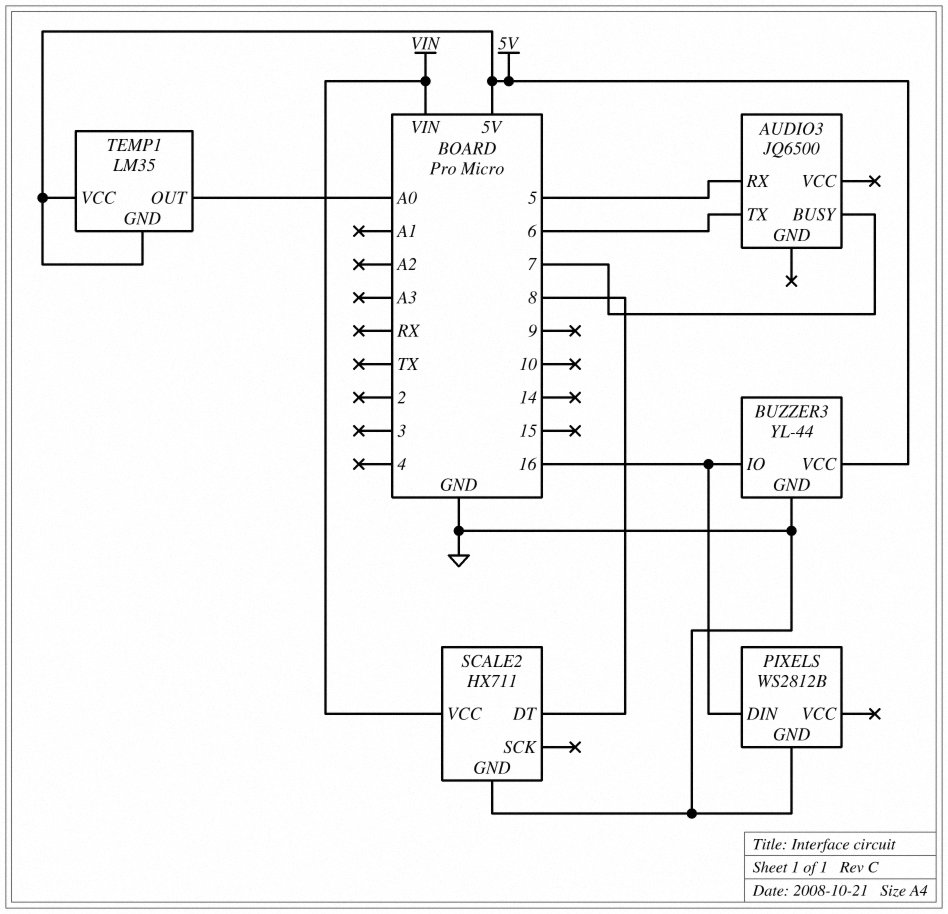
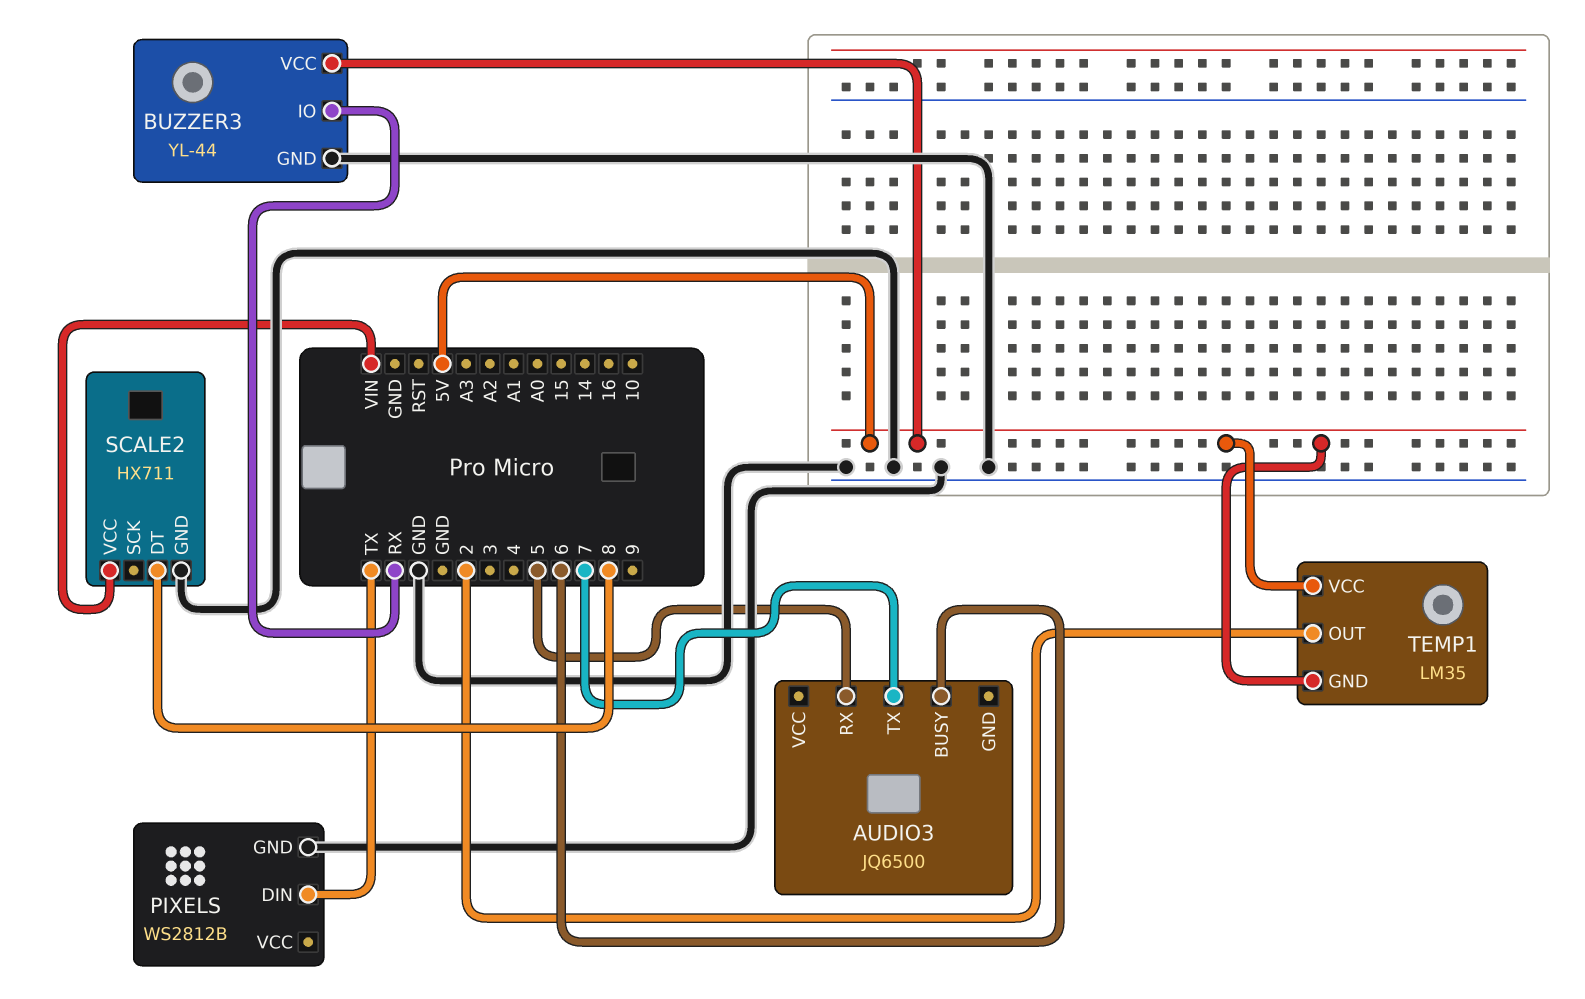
AUDIO3 pin BUSY: 7 -> 6
AUDIO3 pin TX: 6 -> 7
BUZZER3 pin IO: 16 -> RX
PIXELS pin DIN: 16 -> TX
TEMP1 pin OUT: A0 -> 2

